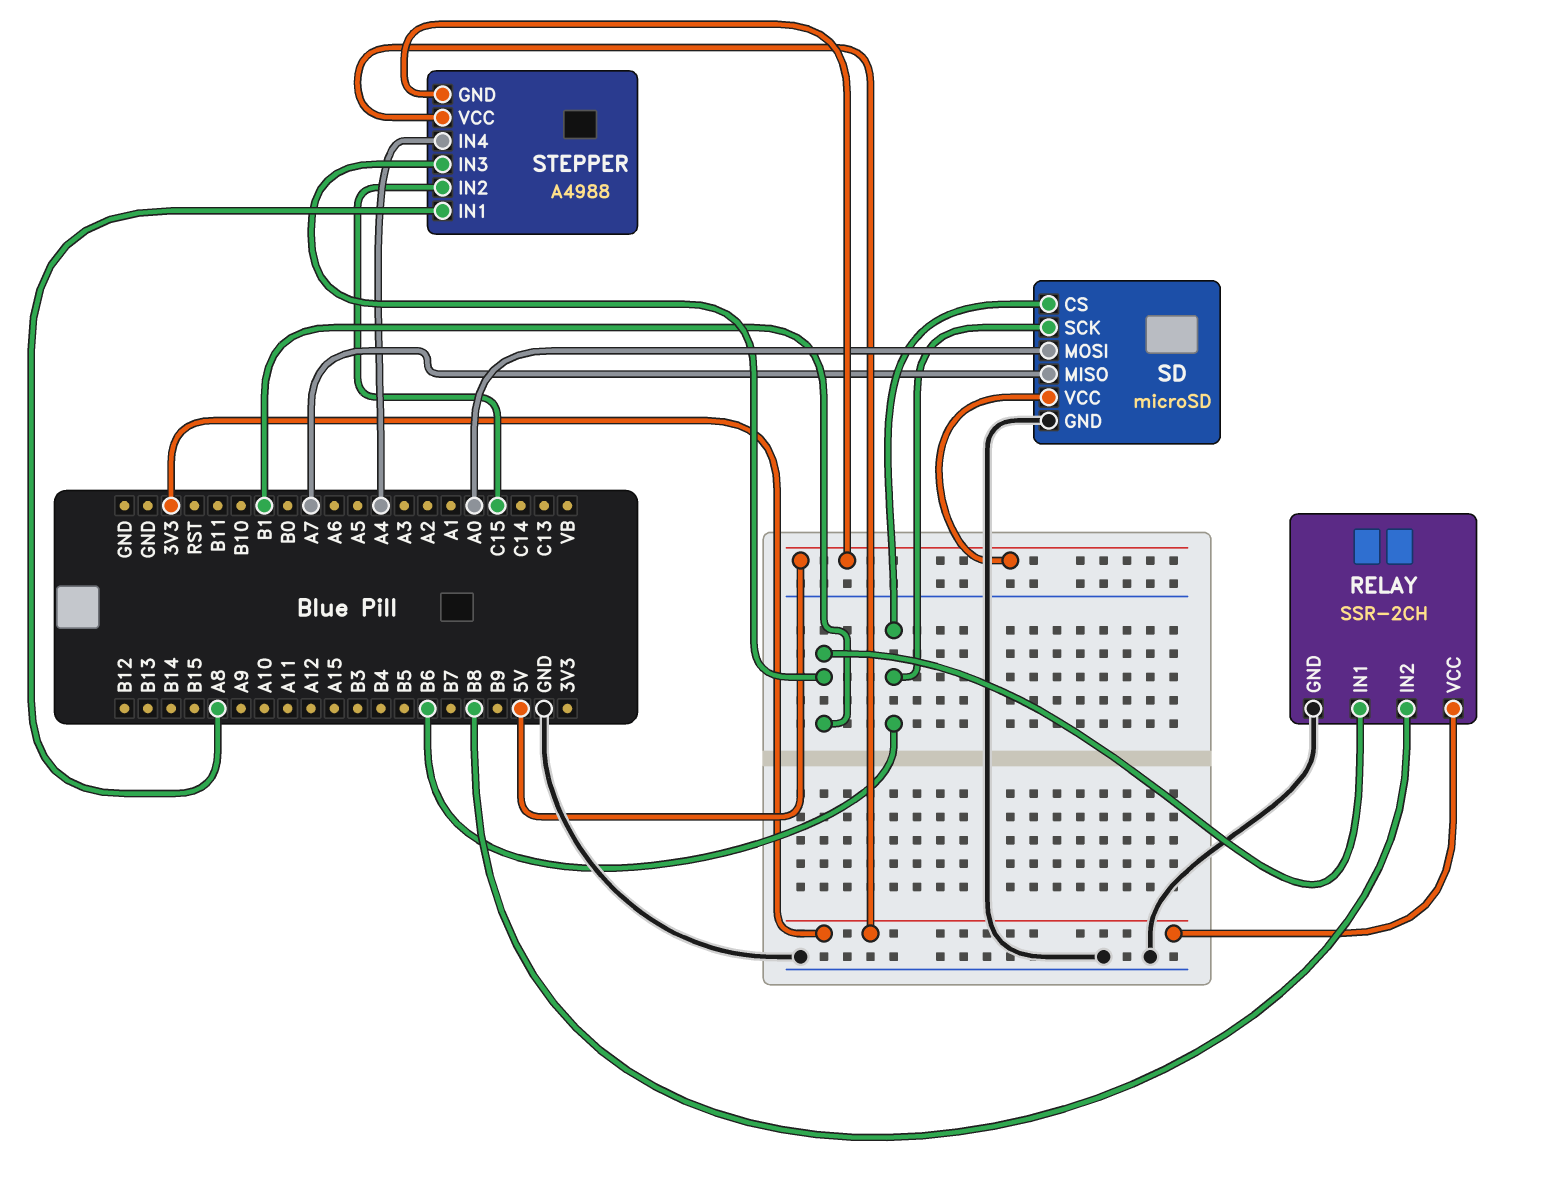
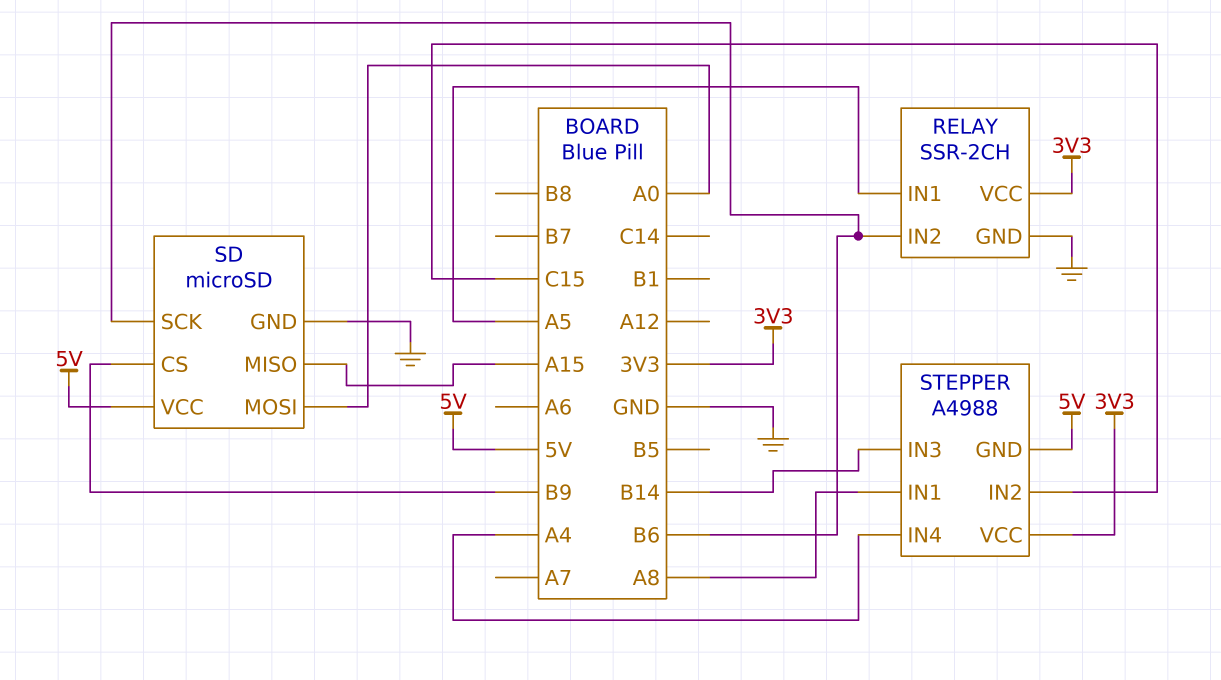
RELAY pin IN1: B1 -> A5
RELAY pin IN2: B8 -> B6
SD pin CS: B6 -> B9
SD pin MISO: A7 -> A15
STEPPER pin IN3: B1 -> B14

